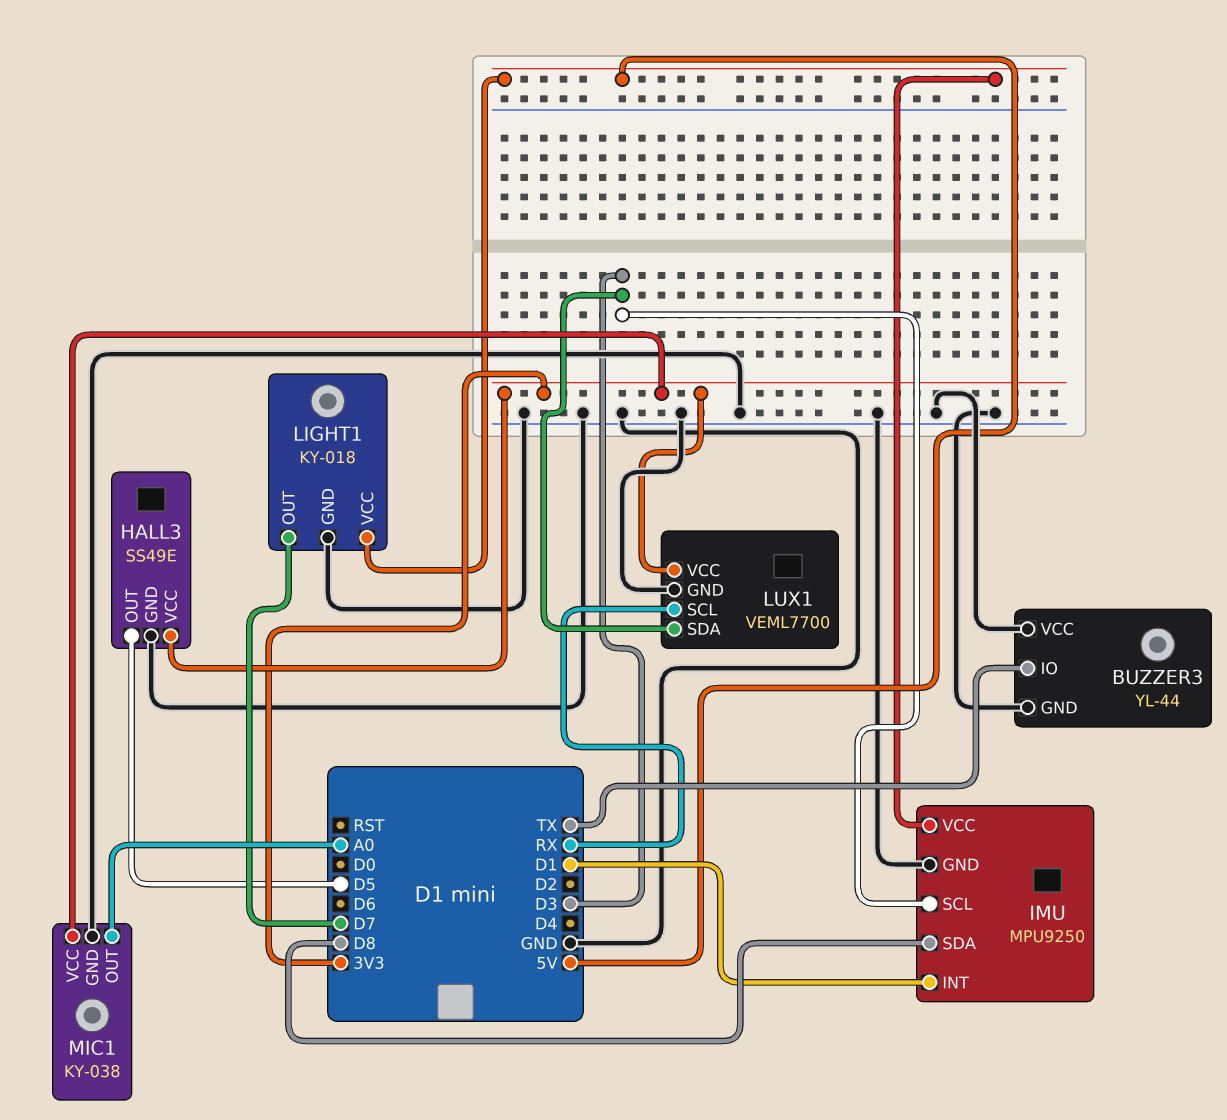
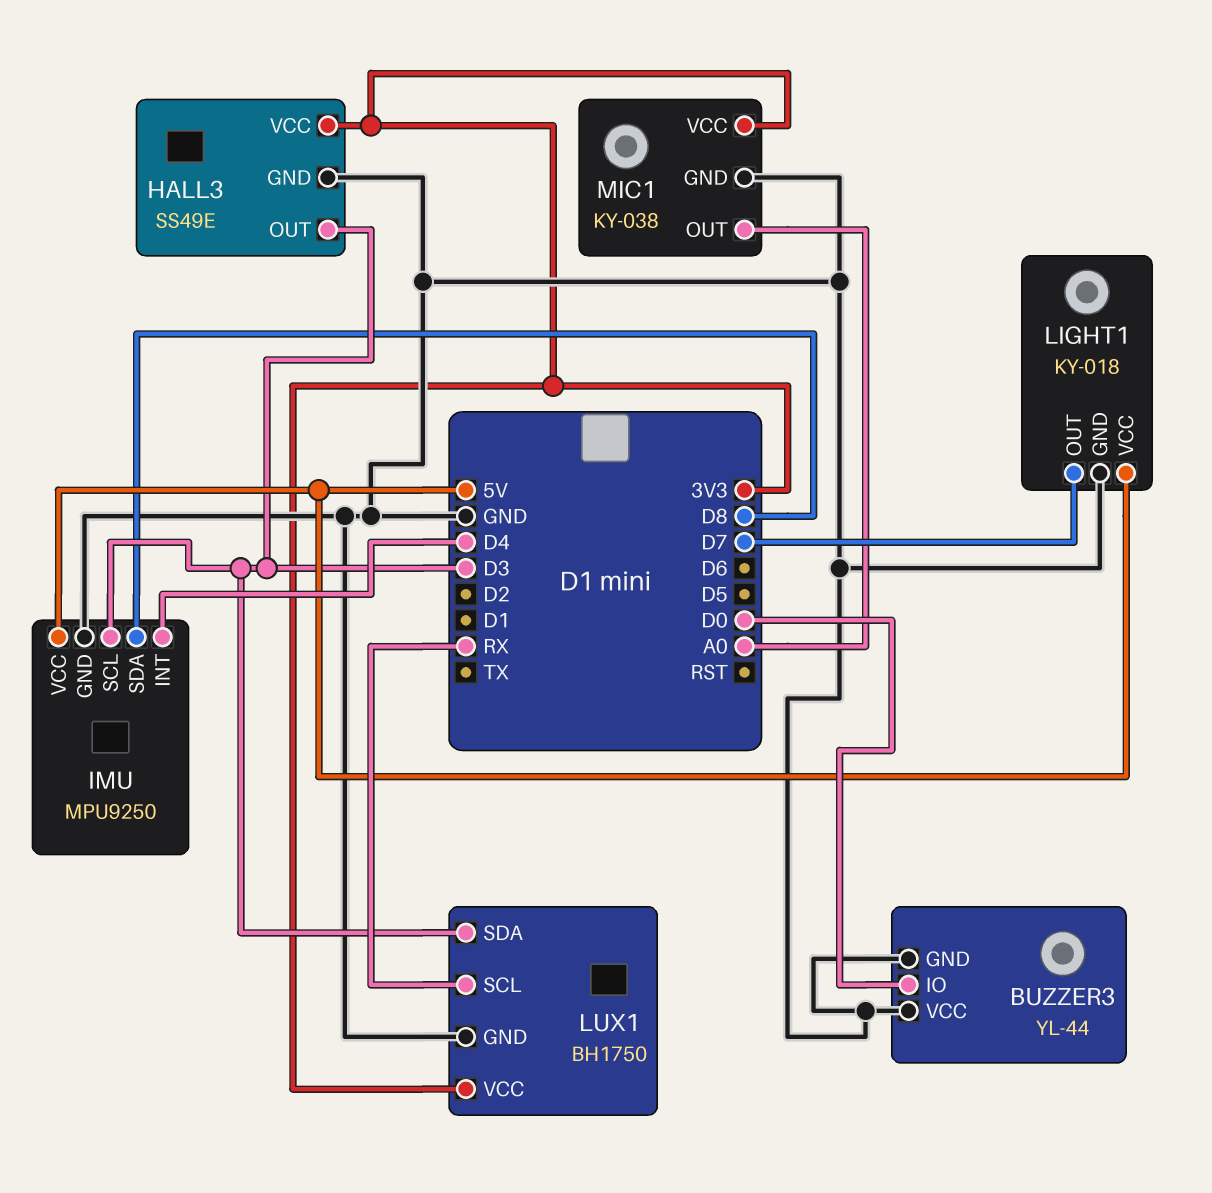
BUZZER3 pin IO: TX -> D0
HALL3 pin OUT: D5 -> D3
IMU pin INT: D1 -> D4
LUX1: VEML7700 -> BH1750

